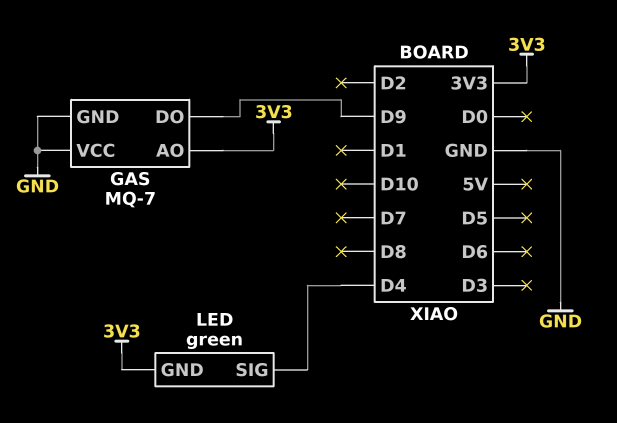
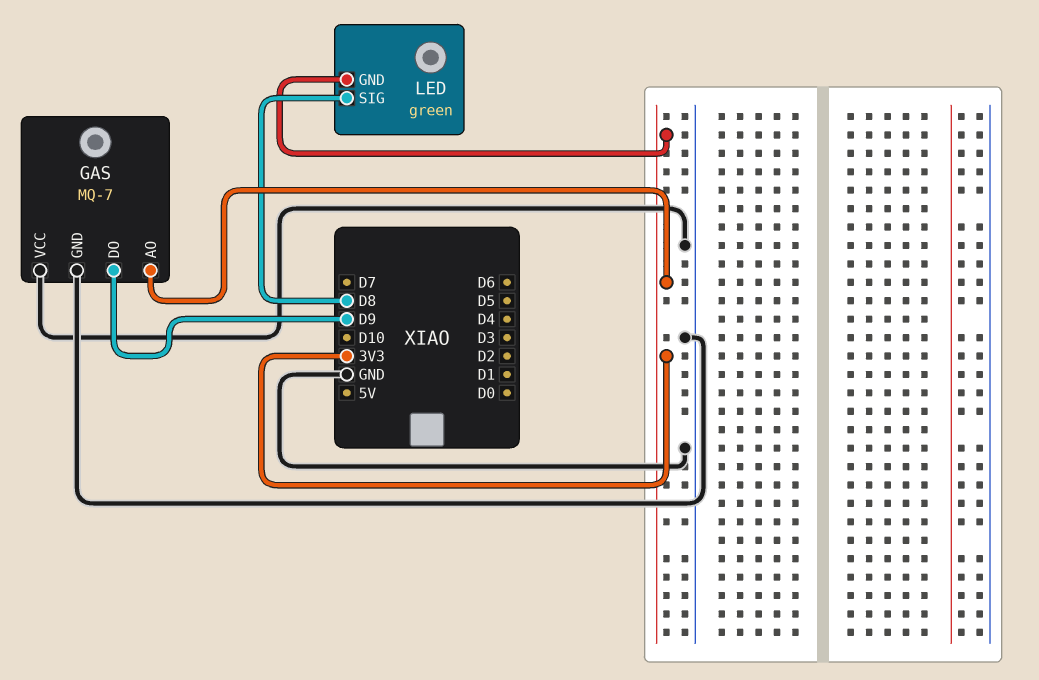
LED pin SIG: D4 -> D8

